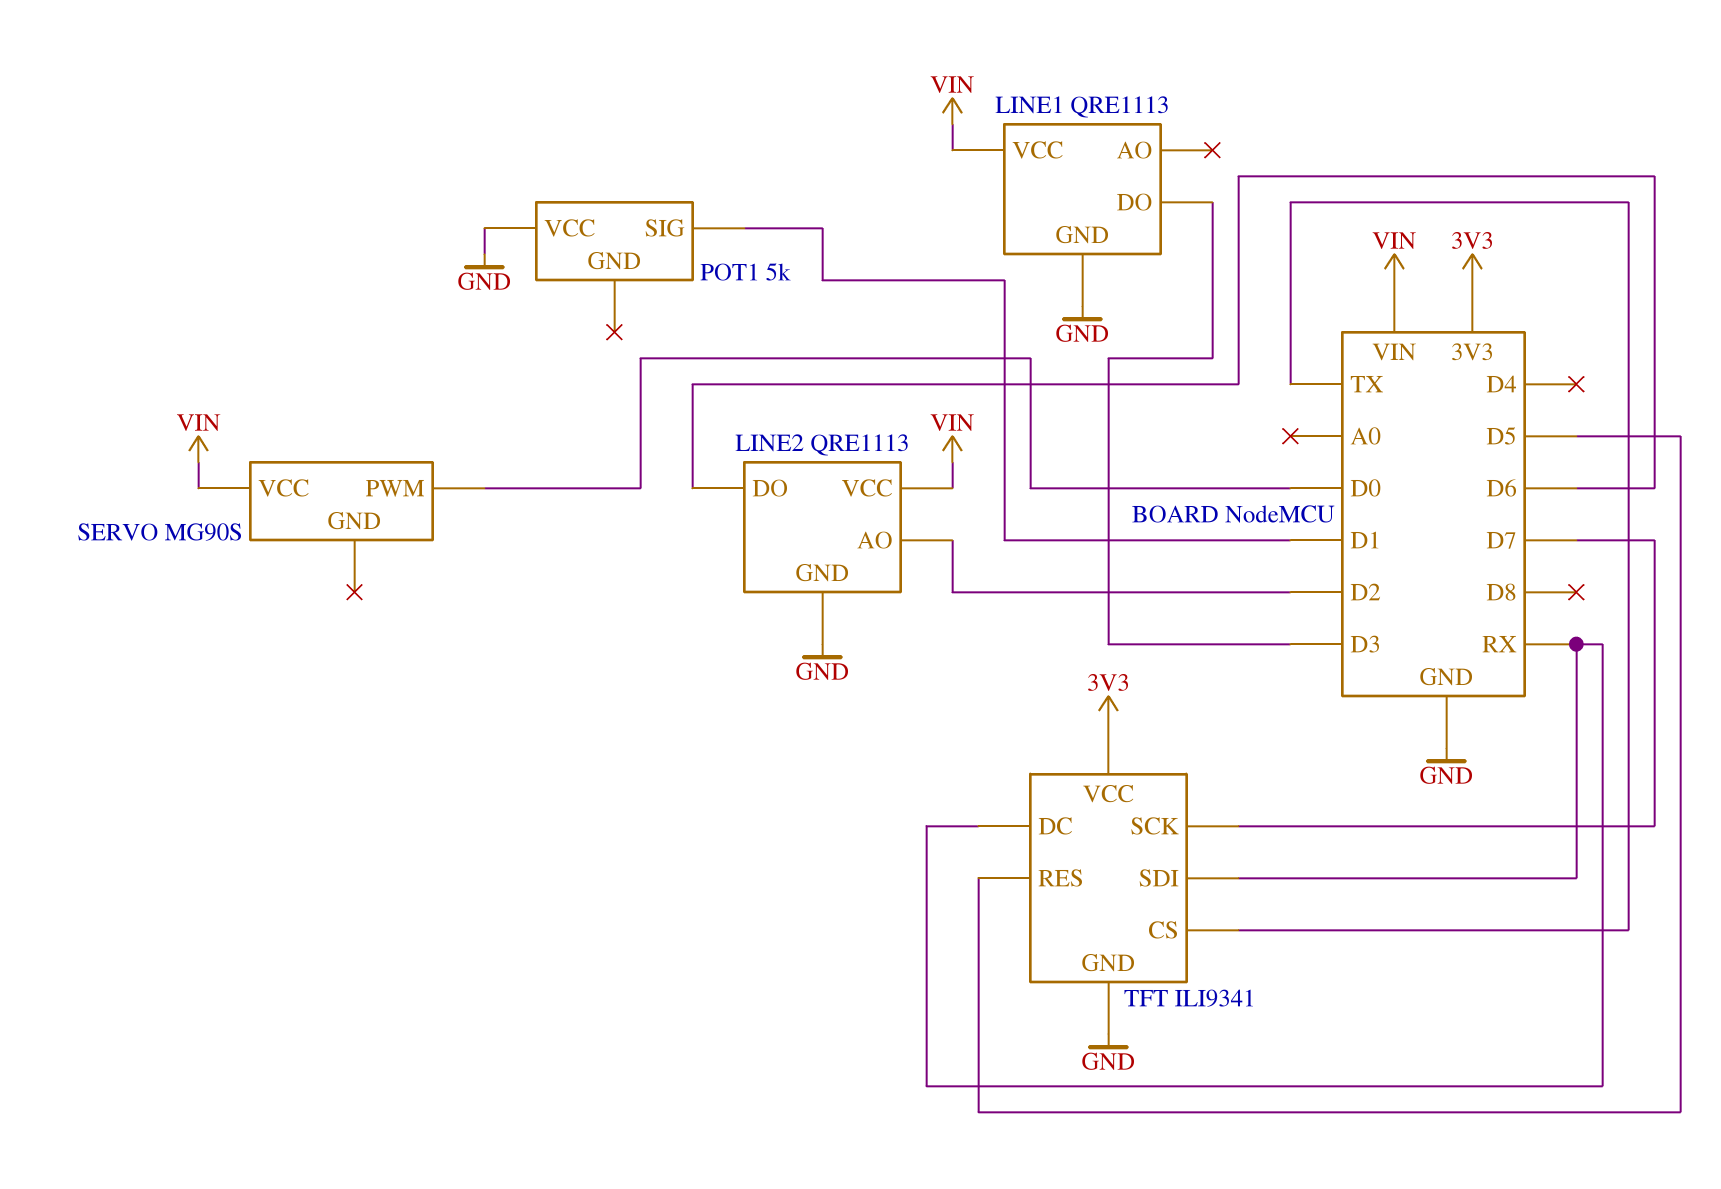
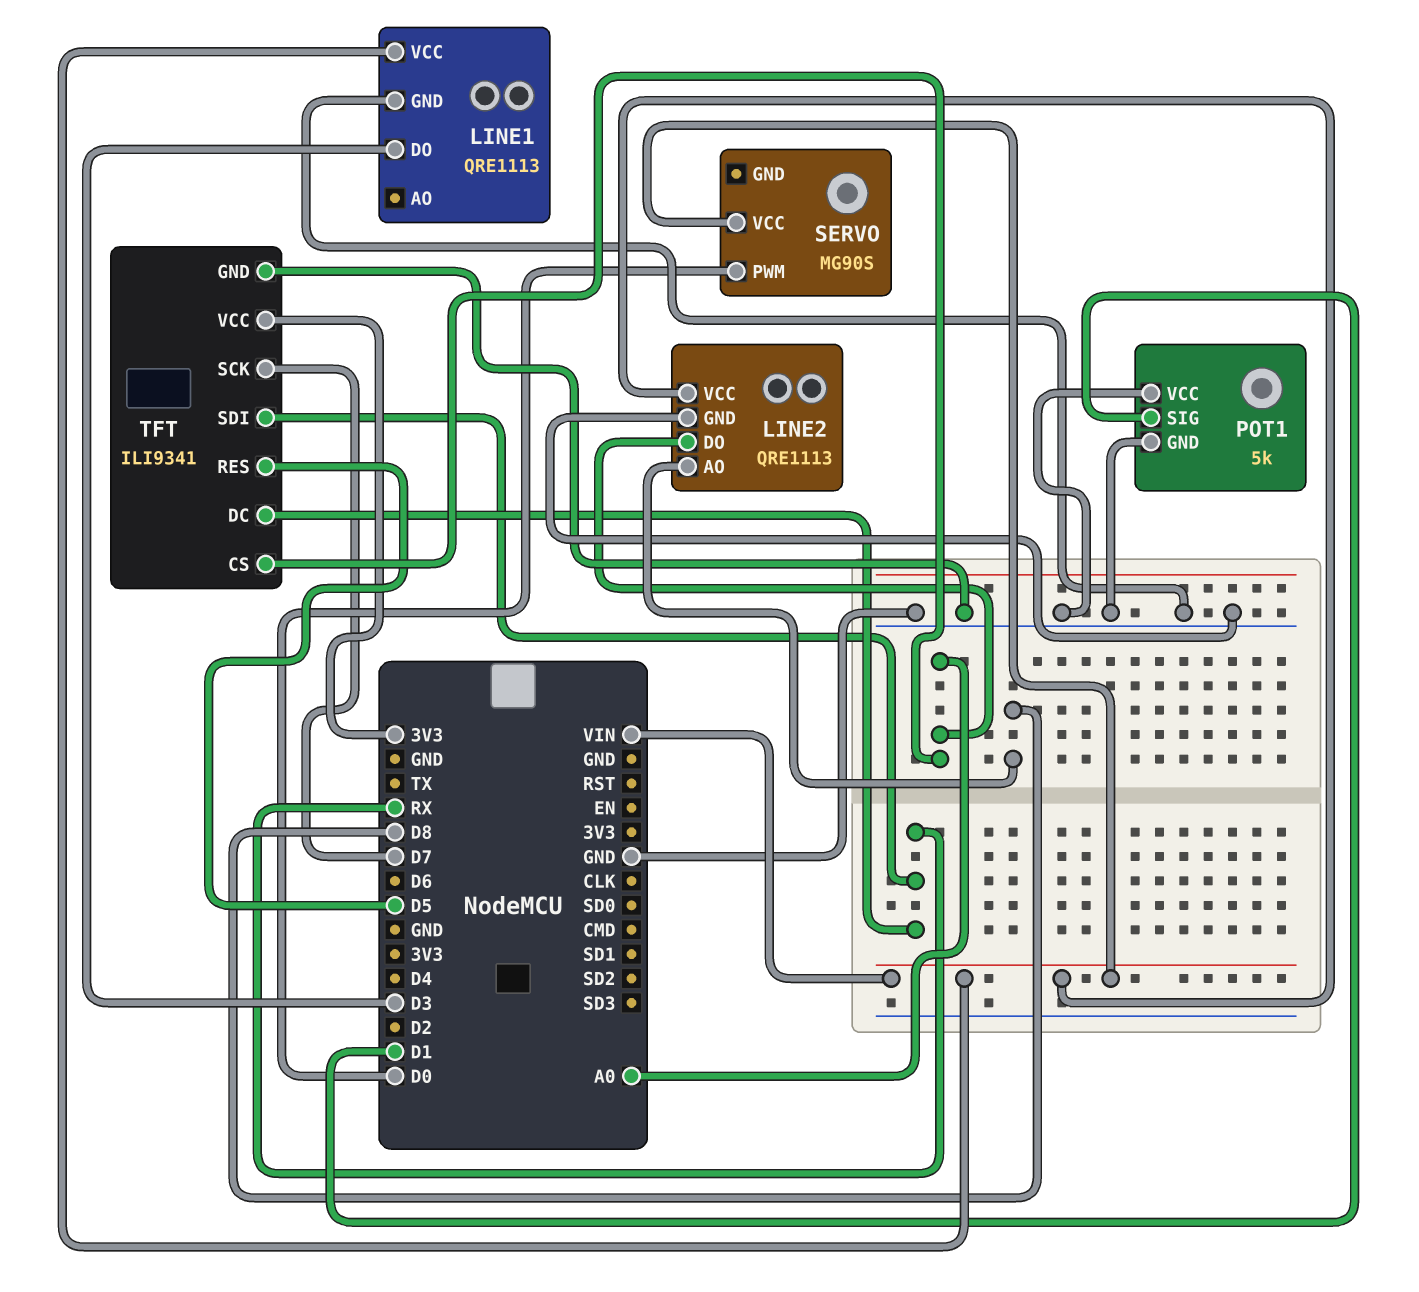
LINE2 pin AO: D2 -> D8
LINE2 pin DO: D6 -> A0
POT1 pin GND: none -> GND
TFT pin CS: TX -> A0

